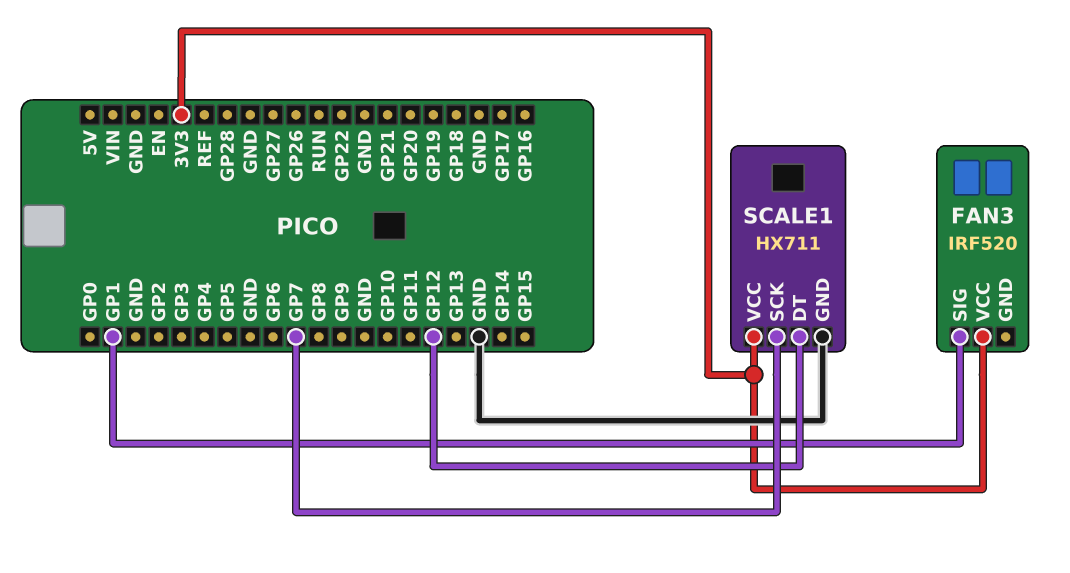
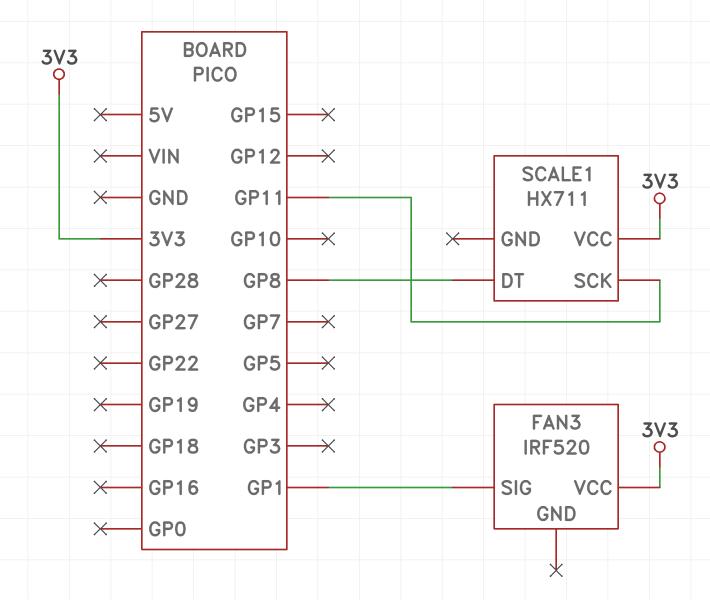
SCALE1 pin DT: GP12 -> GP8
SCALE1 pin GND: GND -> none
SCALE1 pin SCK: GP7 -> GP11

